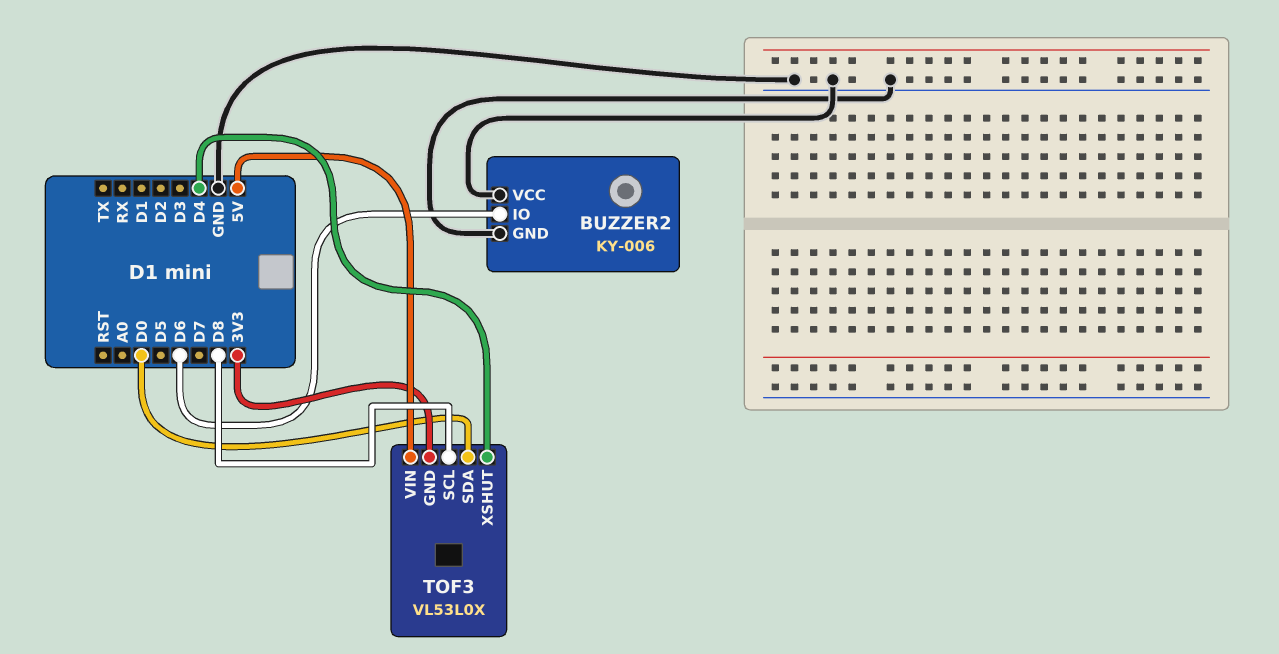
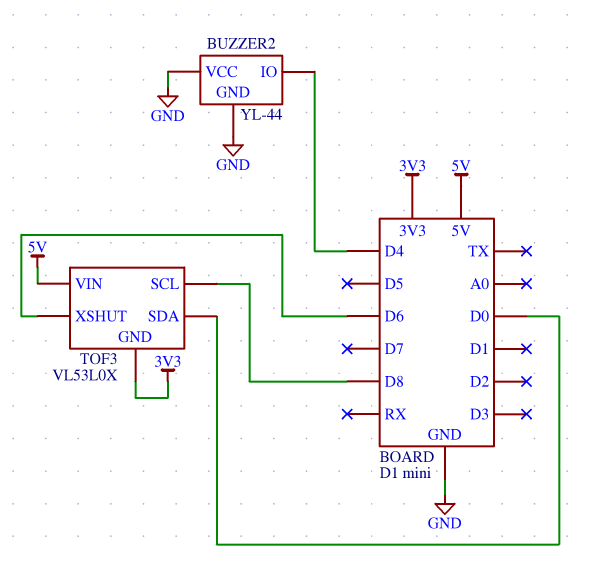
BUZZER2: KY-006 -> YL-44
BUZZER2 pin IO: D6 -> D4
TOF3 pin XSHUT: D4 -> D6

